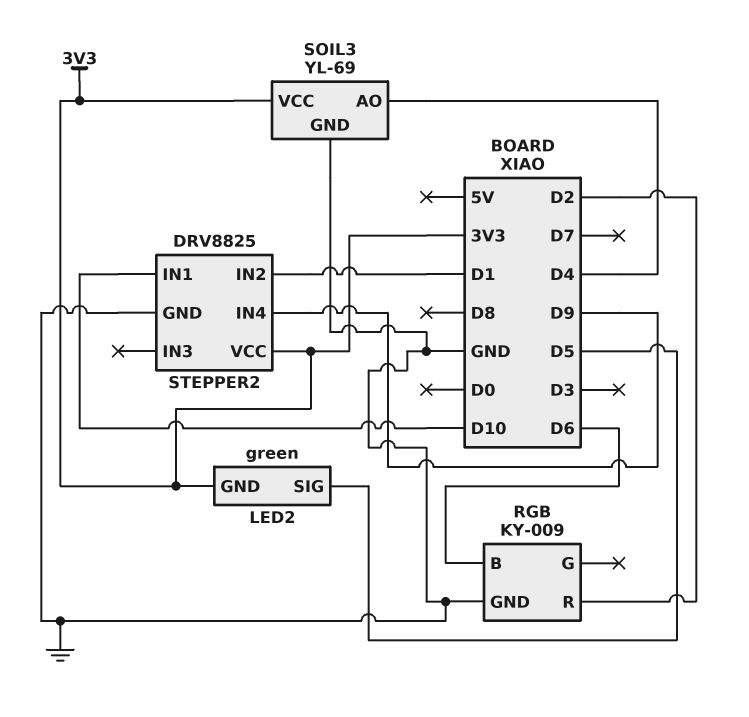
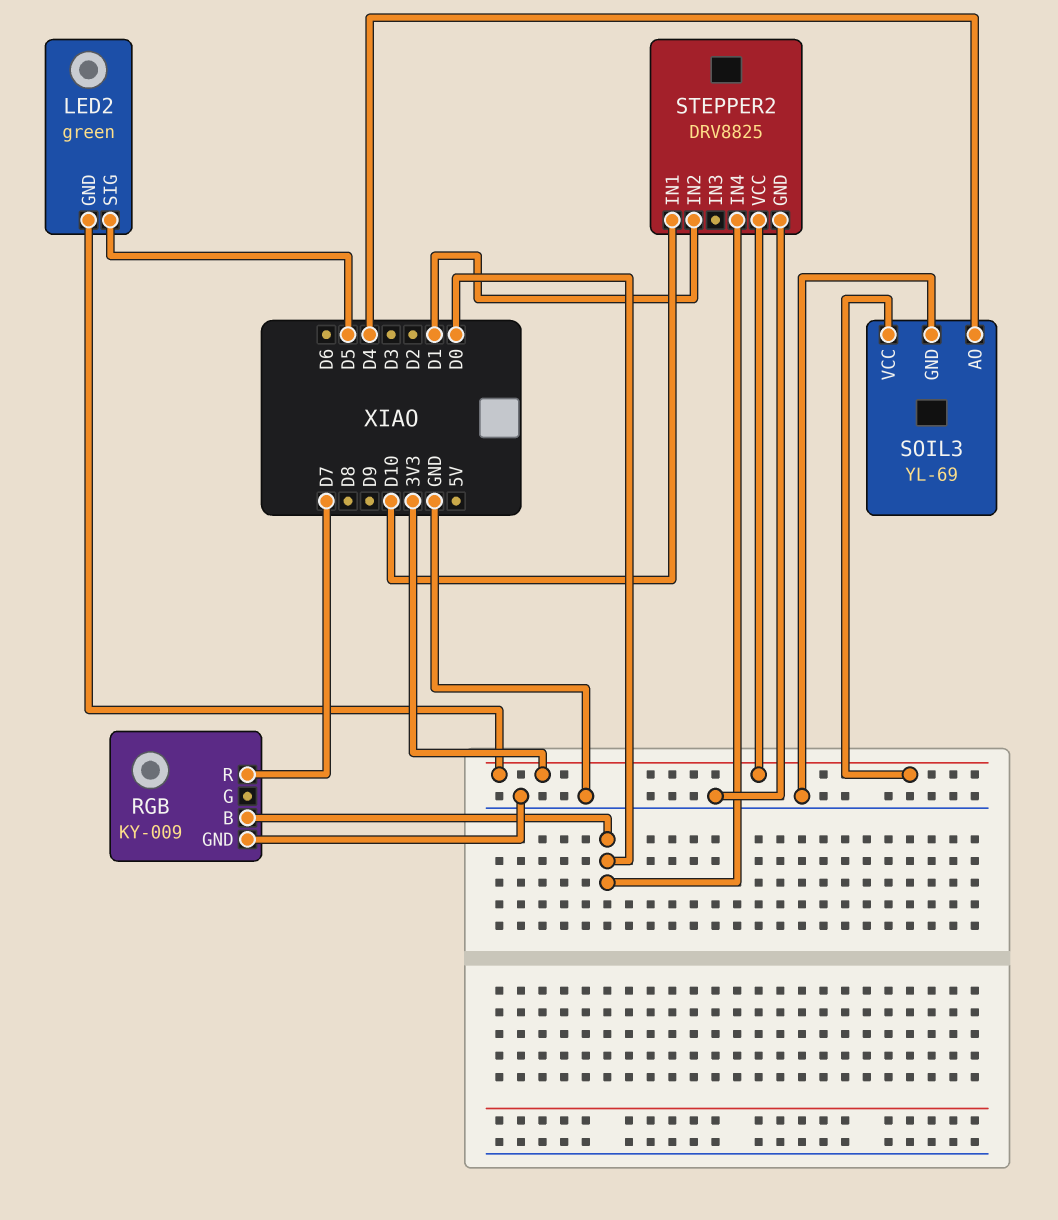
RGB pin B: D6 -> D0
RGB pin R: D2 -> D7
STEPPER2 pin IN4: D9 -> D0

